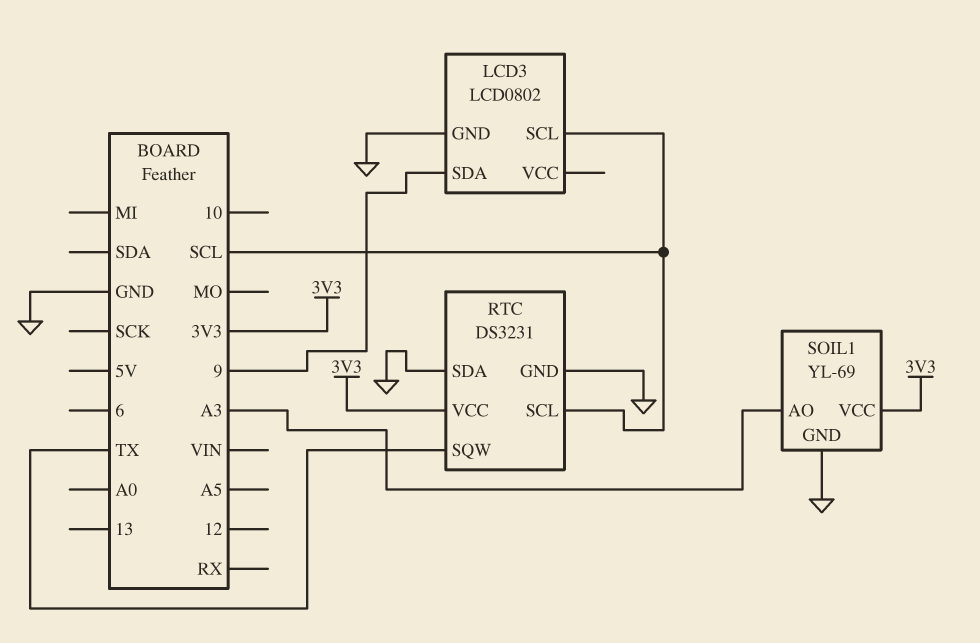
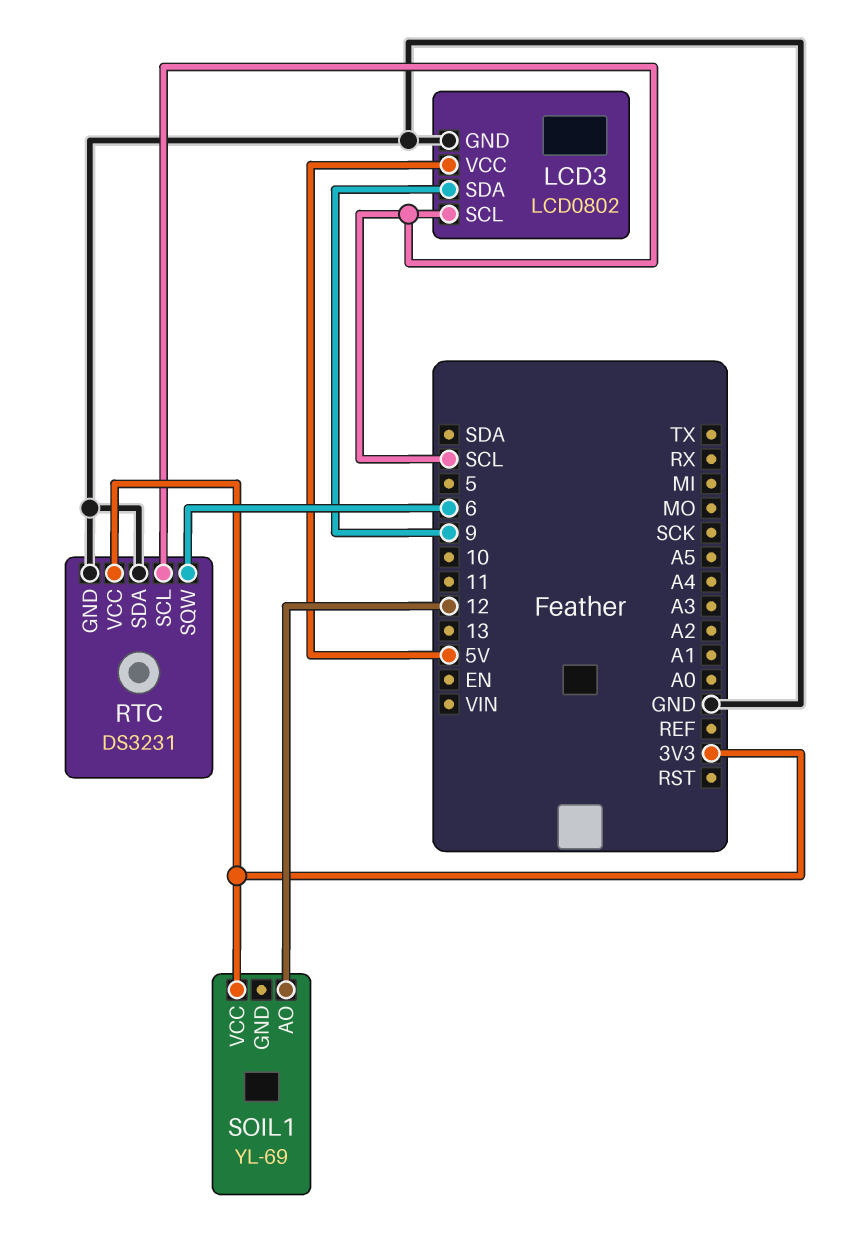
LCD3 pin VCC: none -> 5V
RTC pin SQW: TX -> 6
SOIL1 pin AO: A3 -> 12
SOIL1 pin GND: GND -> none

